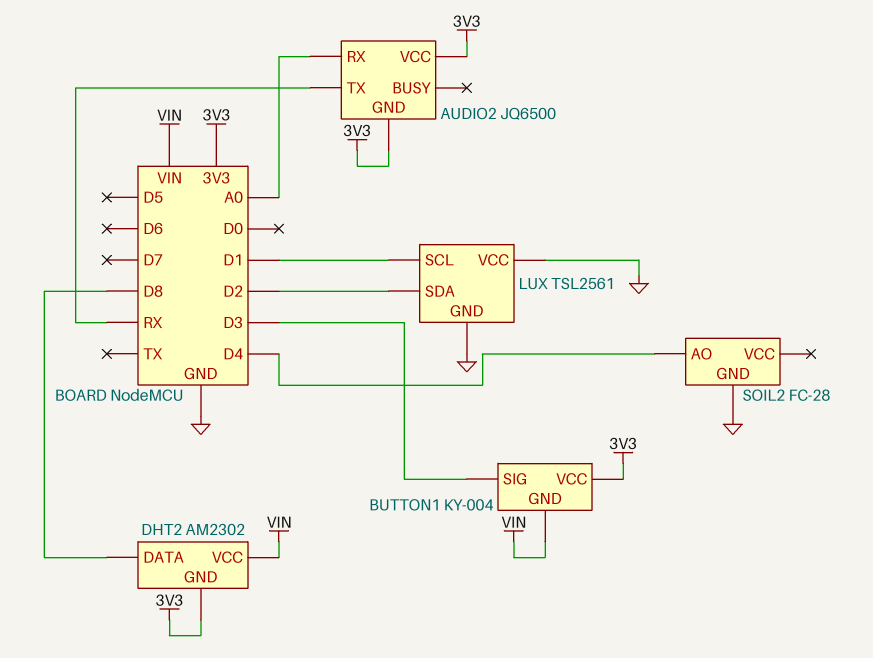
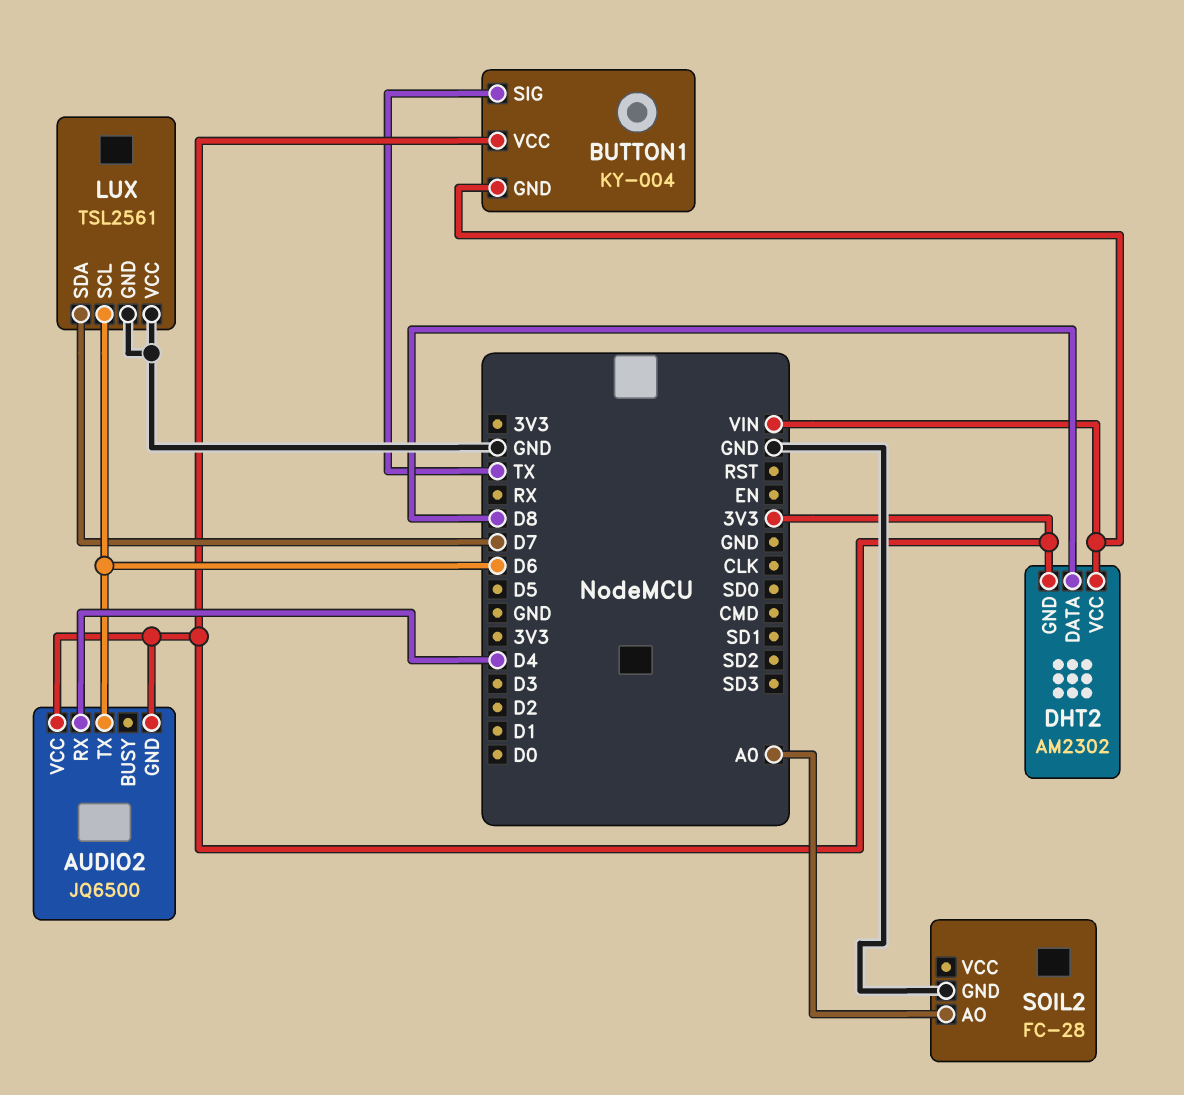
AUDIO2 pin RX: A0 -> D4
AUDIO2 pin TX: RX -> D6
BUTTON1 pin SIG: D3 -> TX
LUX pin SCL: D1 -> D6
LUX pin SDA: D2 -> D7
SOIL2 pin AO: D4 -> A0

